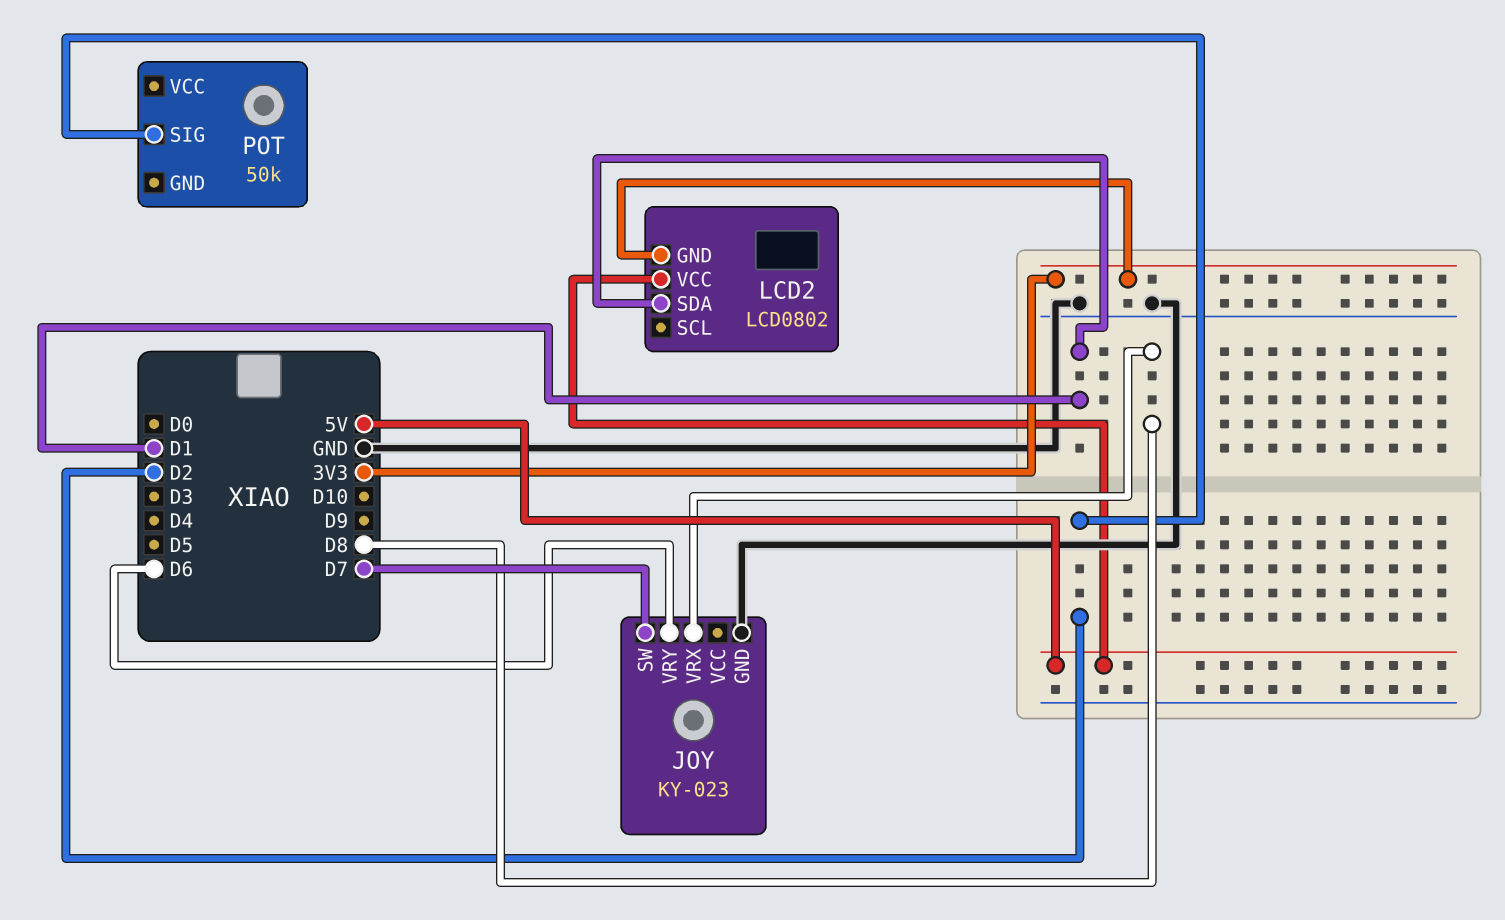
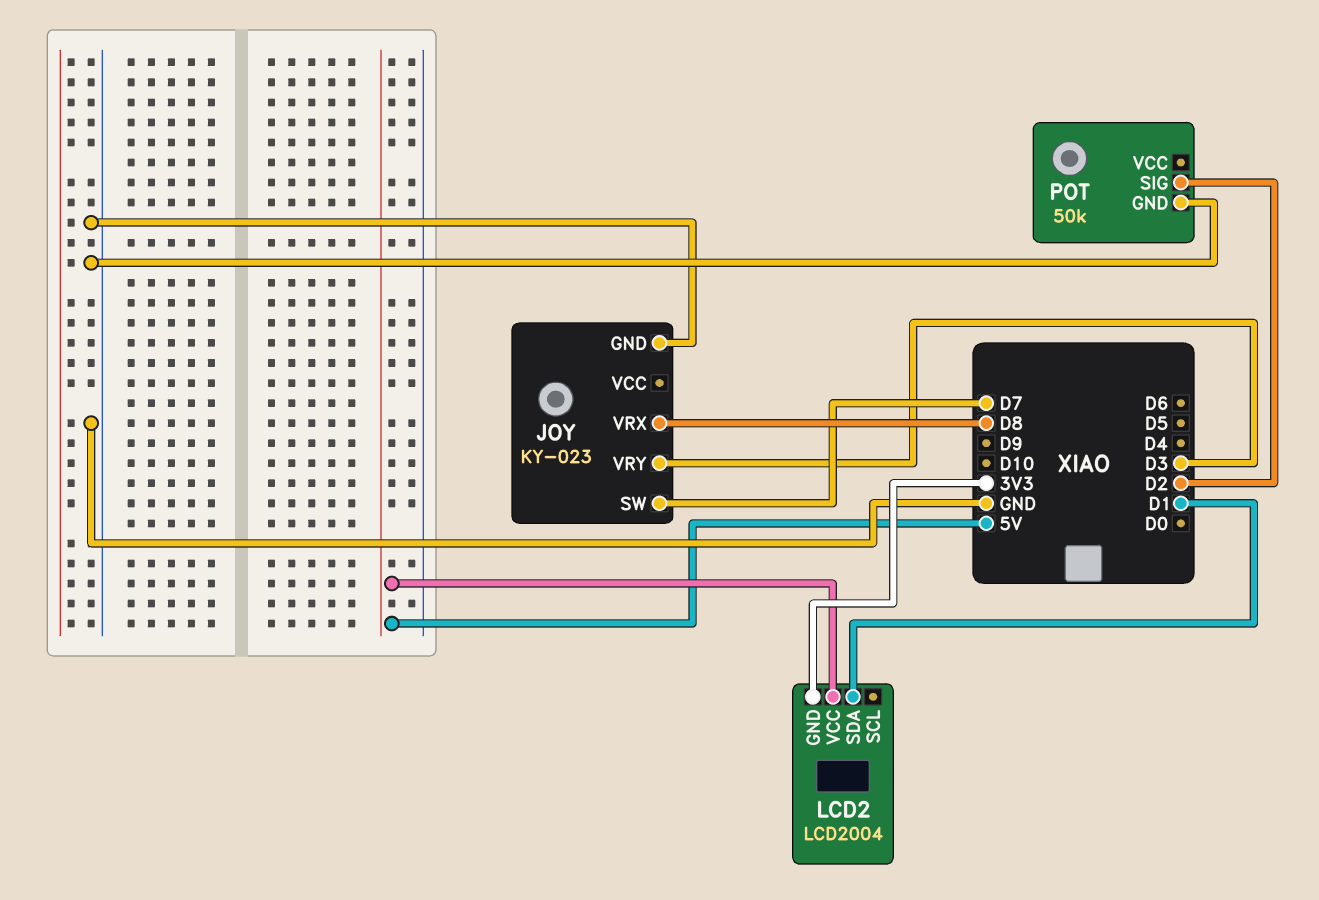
JOY pin VRY: D6 -> D3
LCD2: LCD0802 -> LCD2004
POT pin GND: none -> GND

